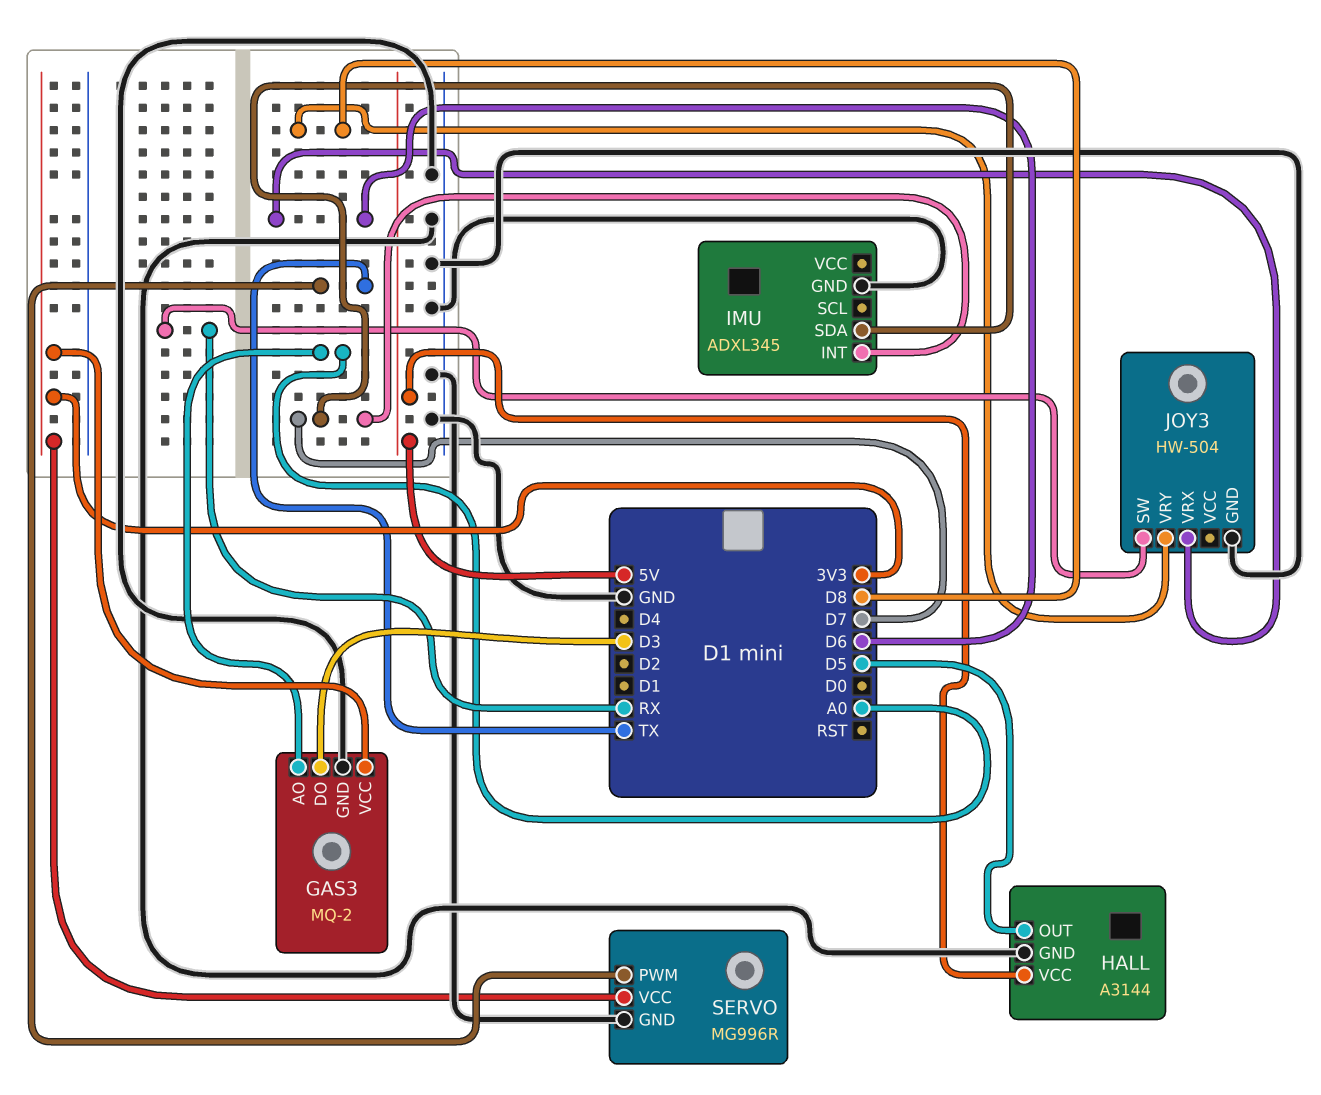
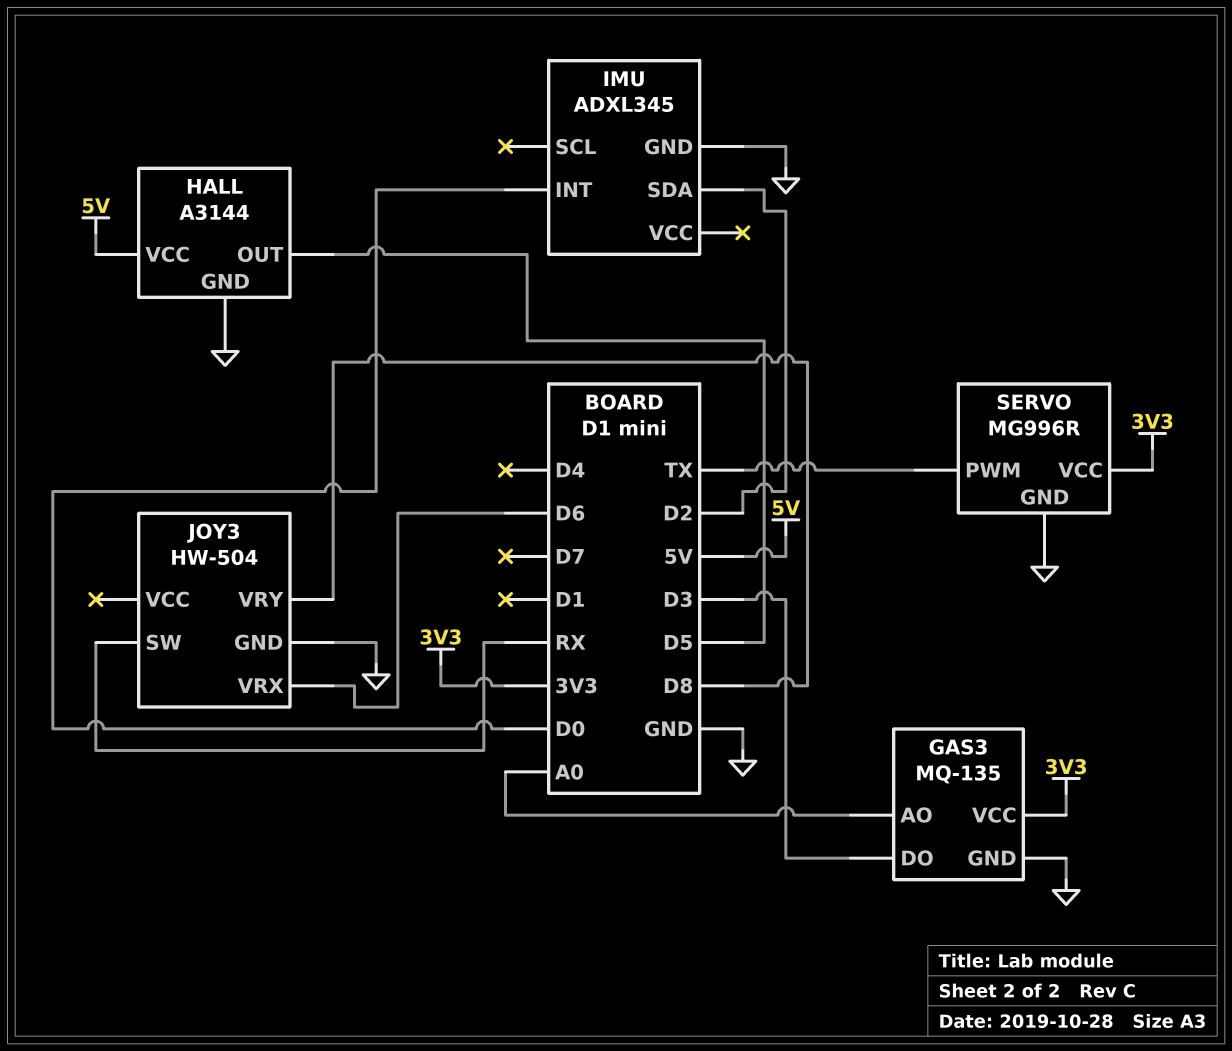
GAS3: MQ-2 -> MQ-135
IMU pin INT: D7 -> D0
IMU pin SDA: D7 -> D2

